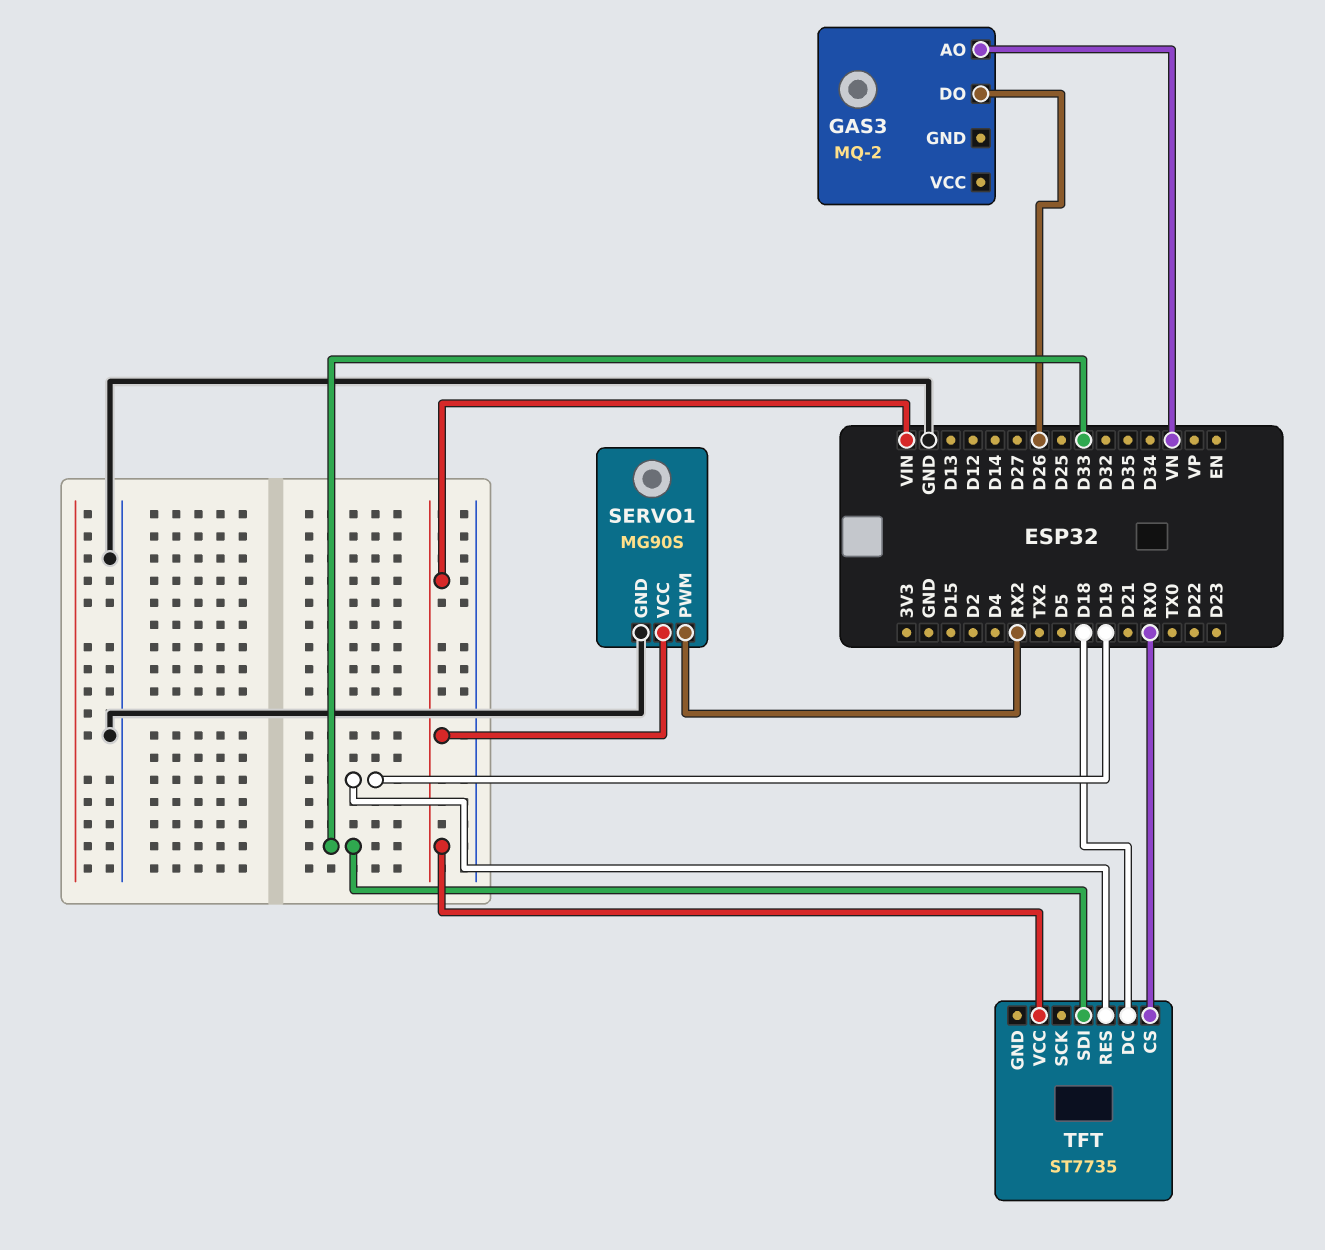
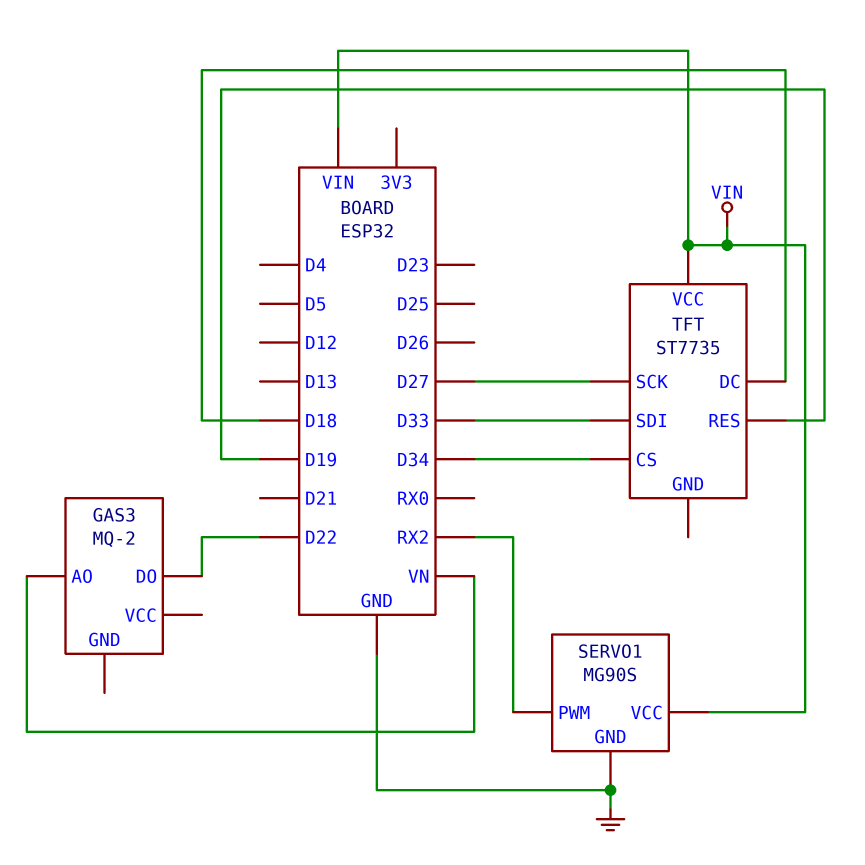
GAS3 pin DO: D26 -> D22
TFT pin CS: RX0 -> D34
TFT pin SCK: none -> D27

